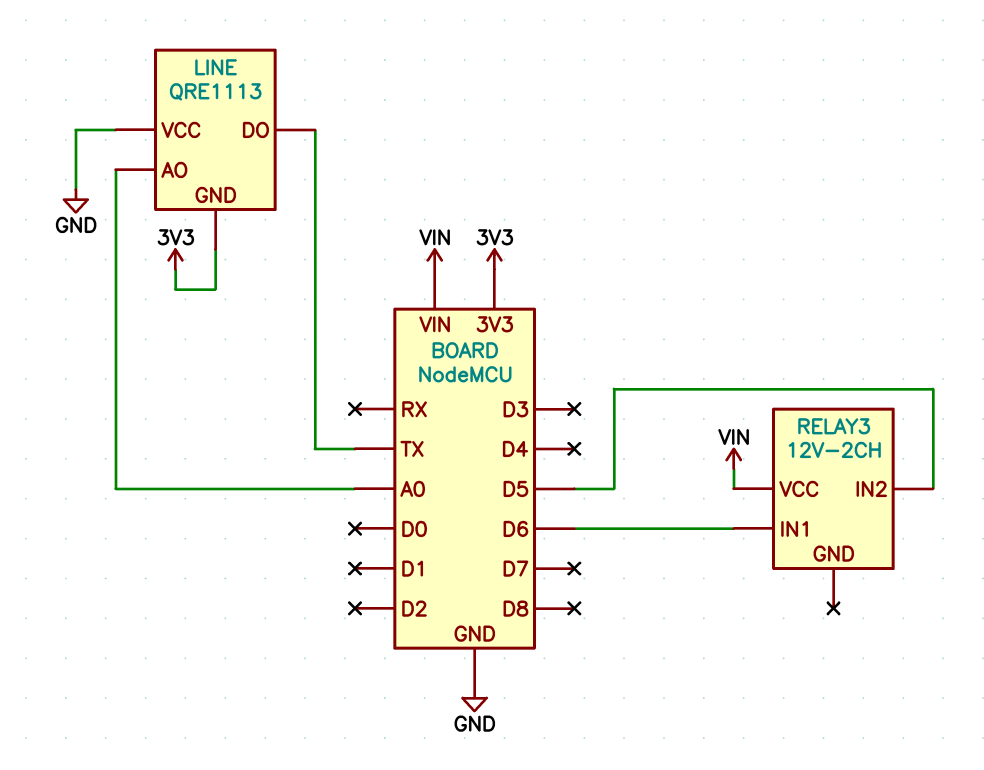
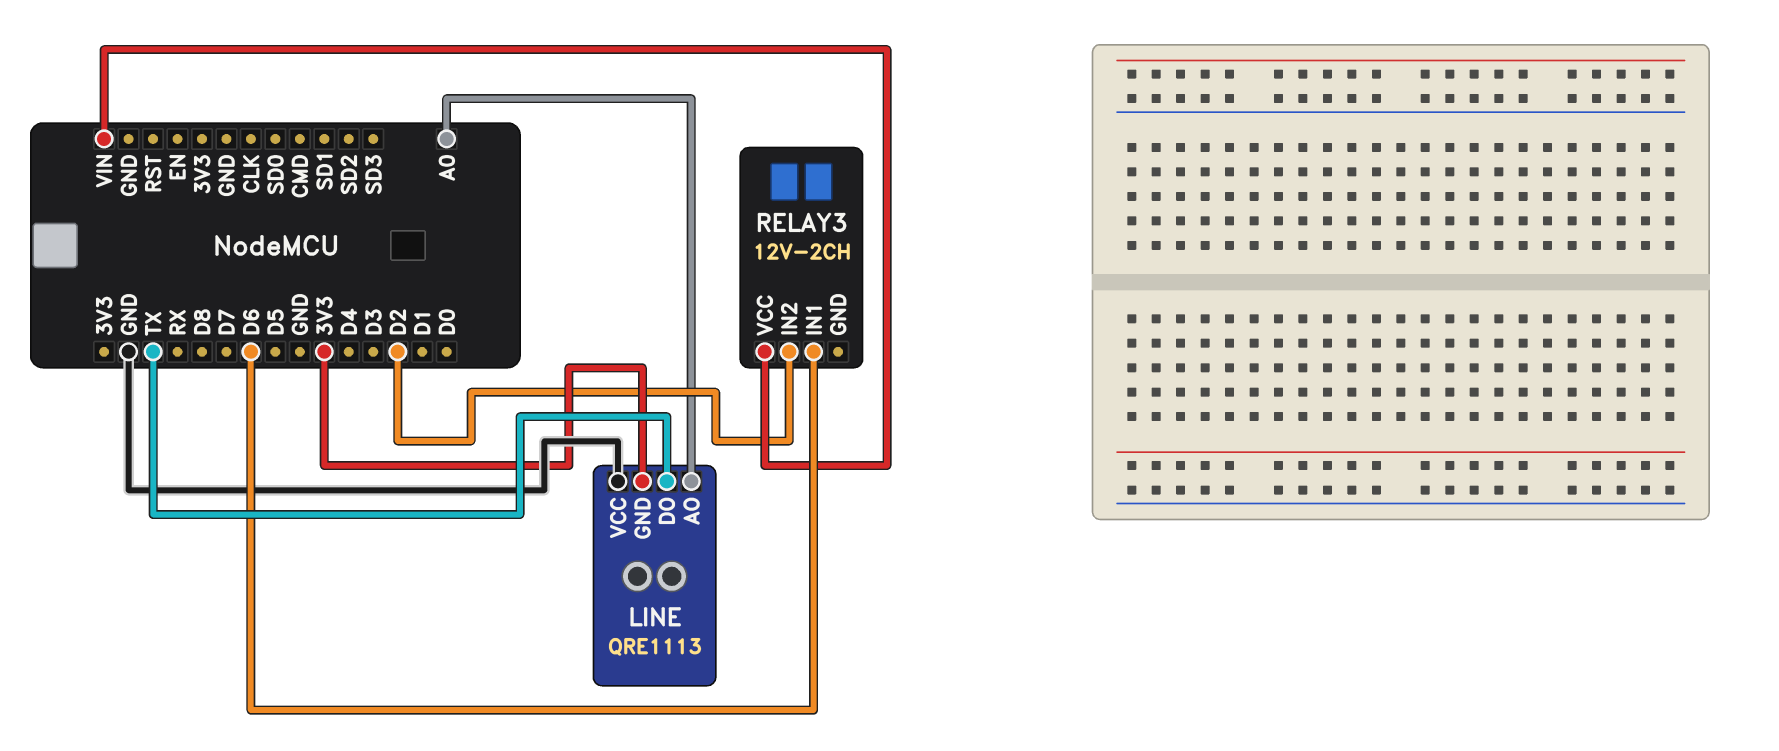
RELAY3 pin IN2: D5 -> D2

